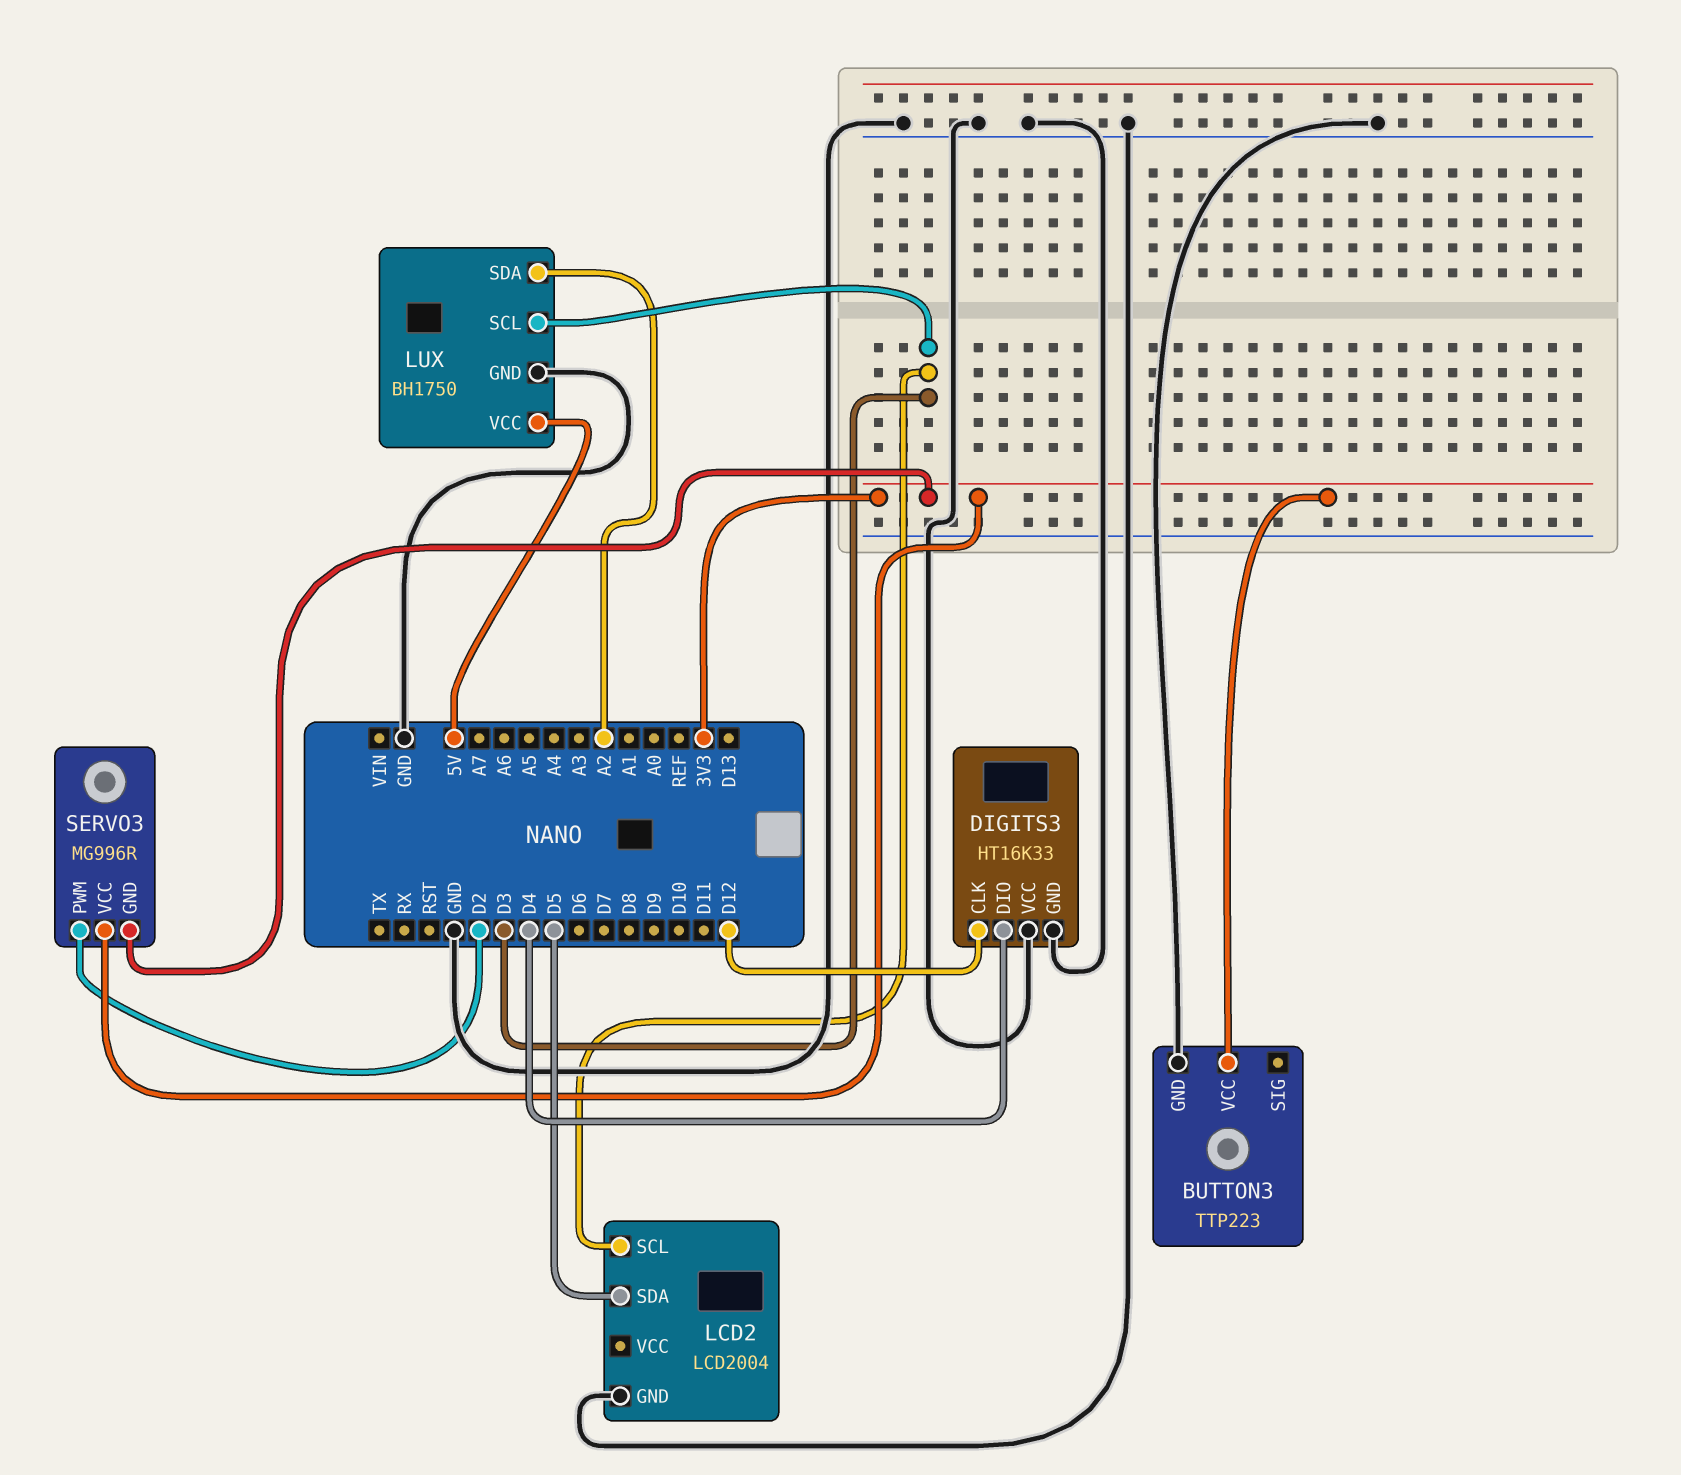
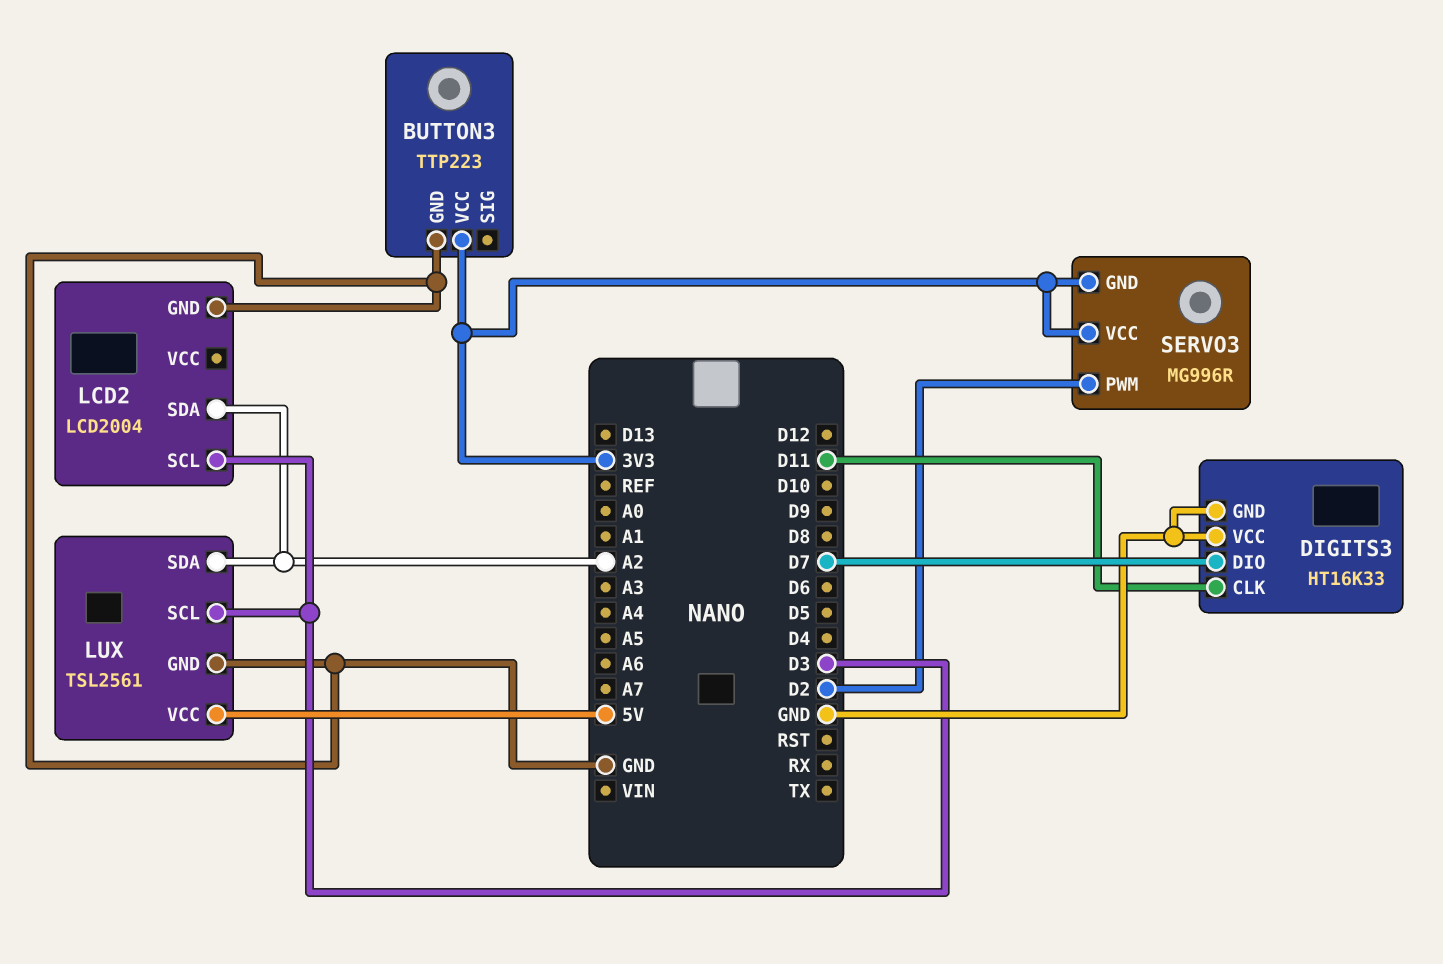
DIGITS3 pin CLK: D12 -> D11
DIGITS3 pin DIO: D4 -> D7
LCD2 pin SDA: D5 -> A2
LUX: BH1750 -> TSL2561

